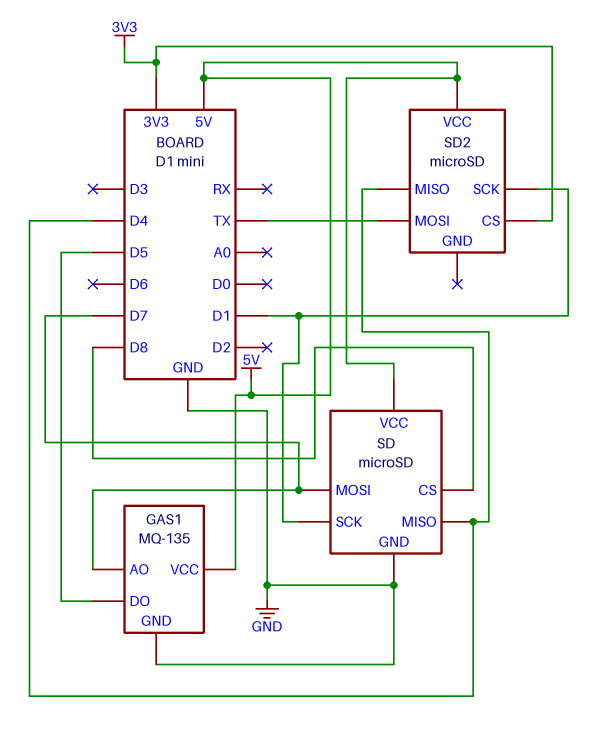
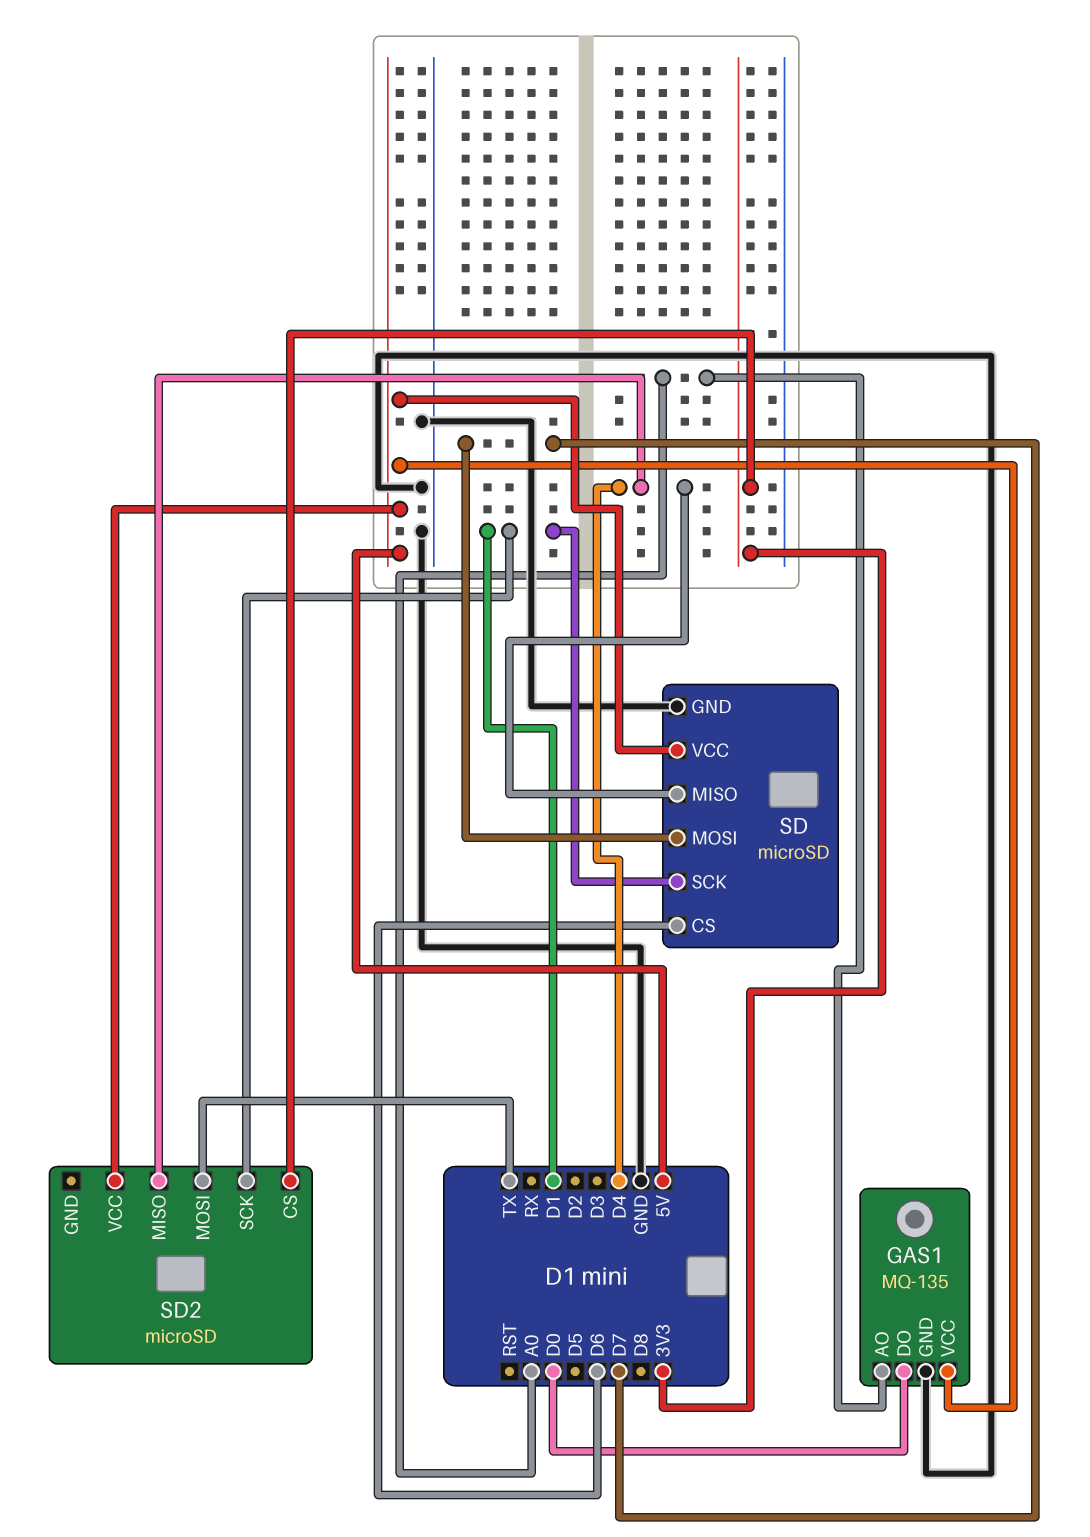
GAS1 pin AO: D7 -> A0
GAS1 pin DO: D5 -> D0
SD pin CS: D8 -> D6

